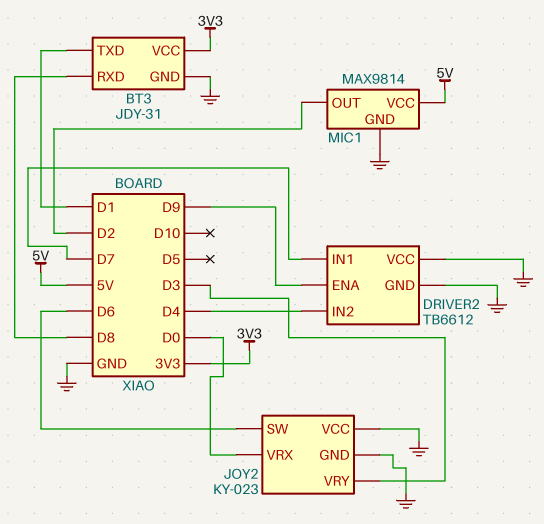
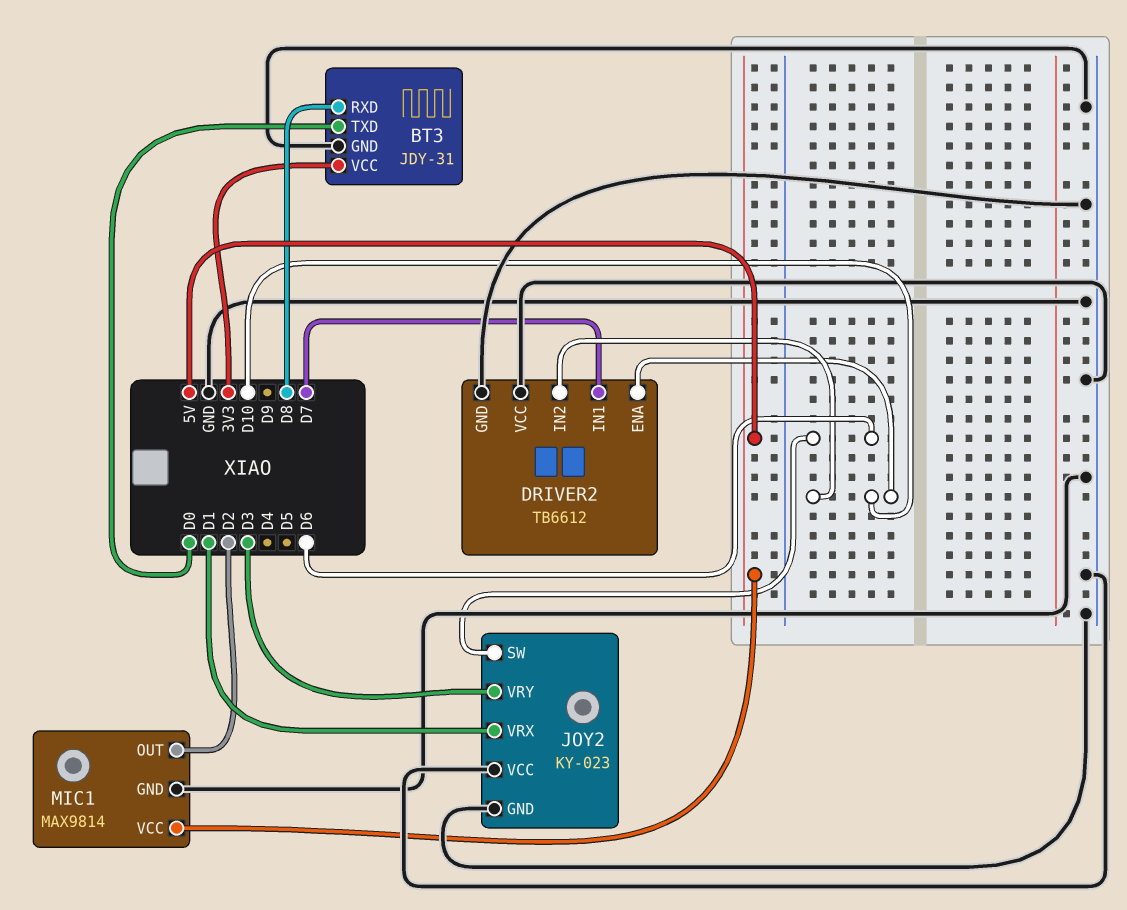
BT3 pin TXD: D1 -> D0
DRIVER2 pin ENA: D9 -> D10
DRIVER2 pin IN2: D4 -> D10
JOY2 pin VRX: D0 -> D1

